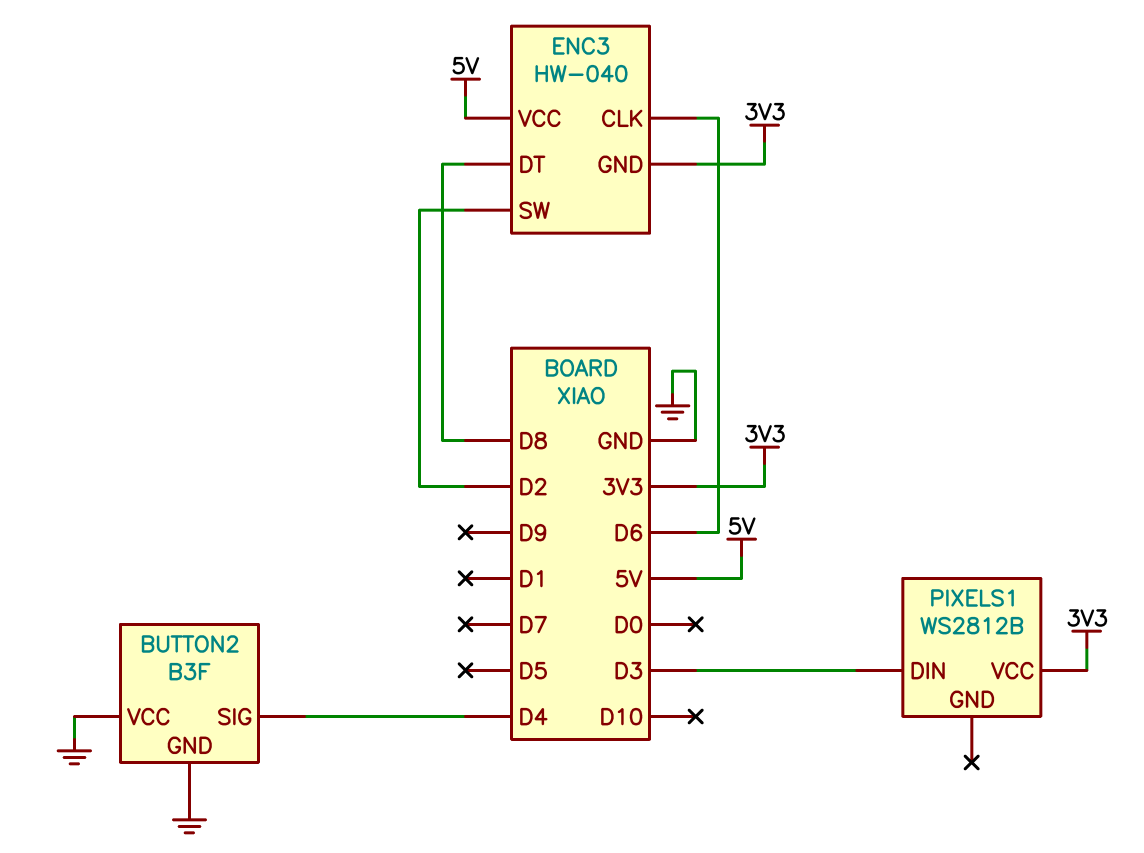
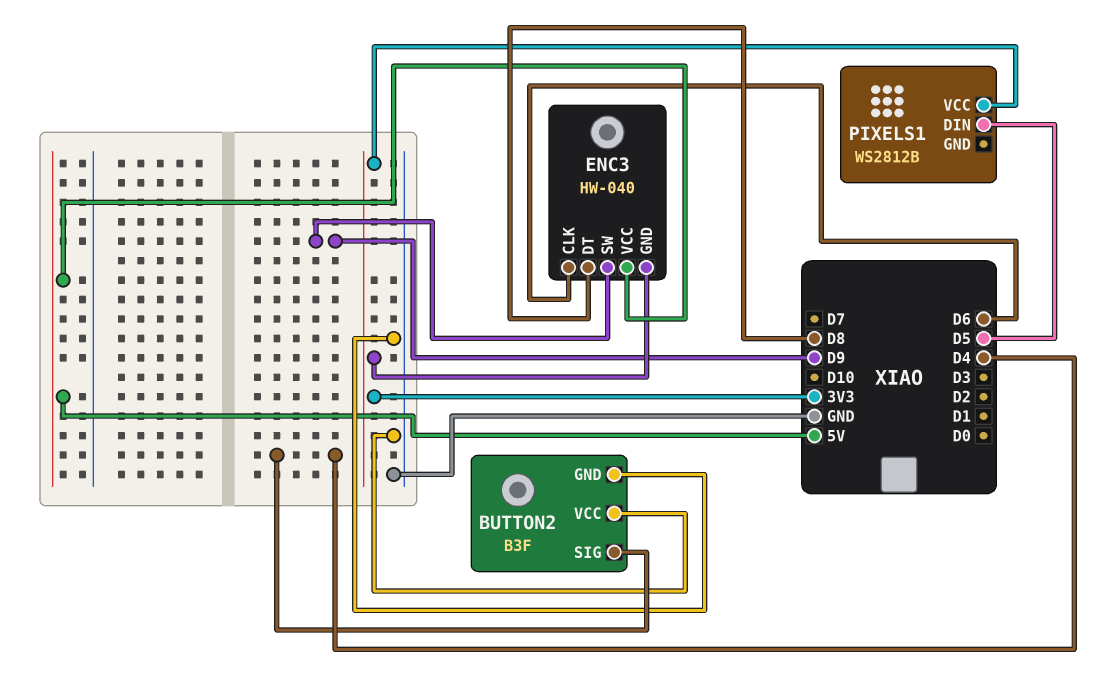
ENC3 pin SW: D2 -> D9
PIXELS1 pin DIN: D3 -> D5

